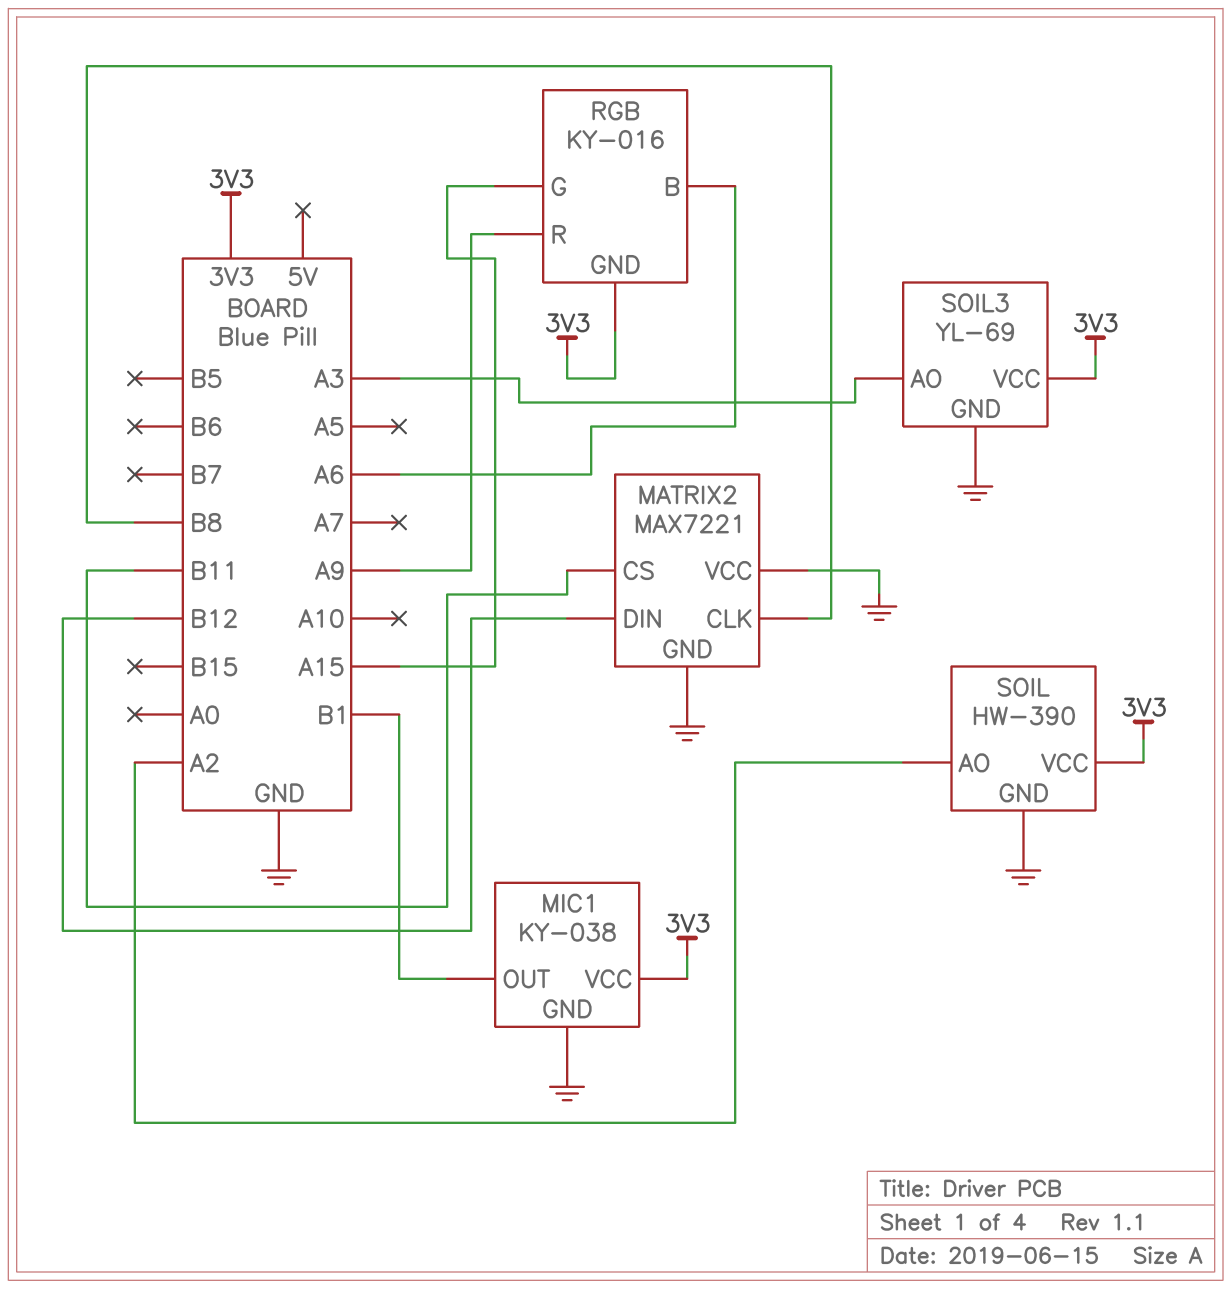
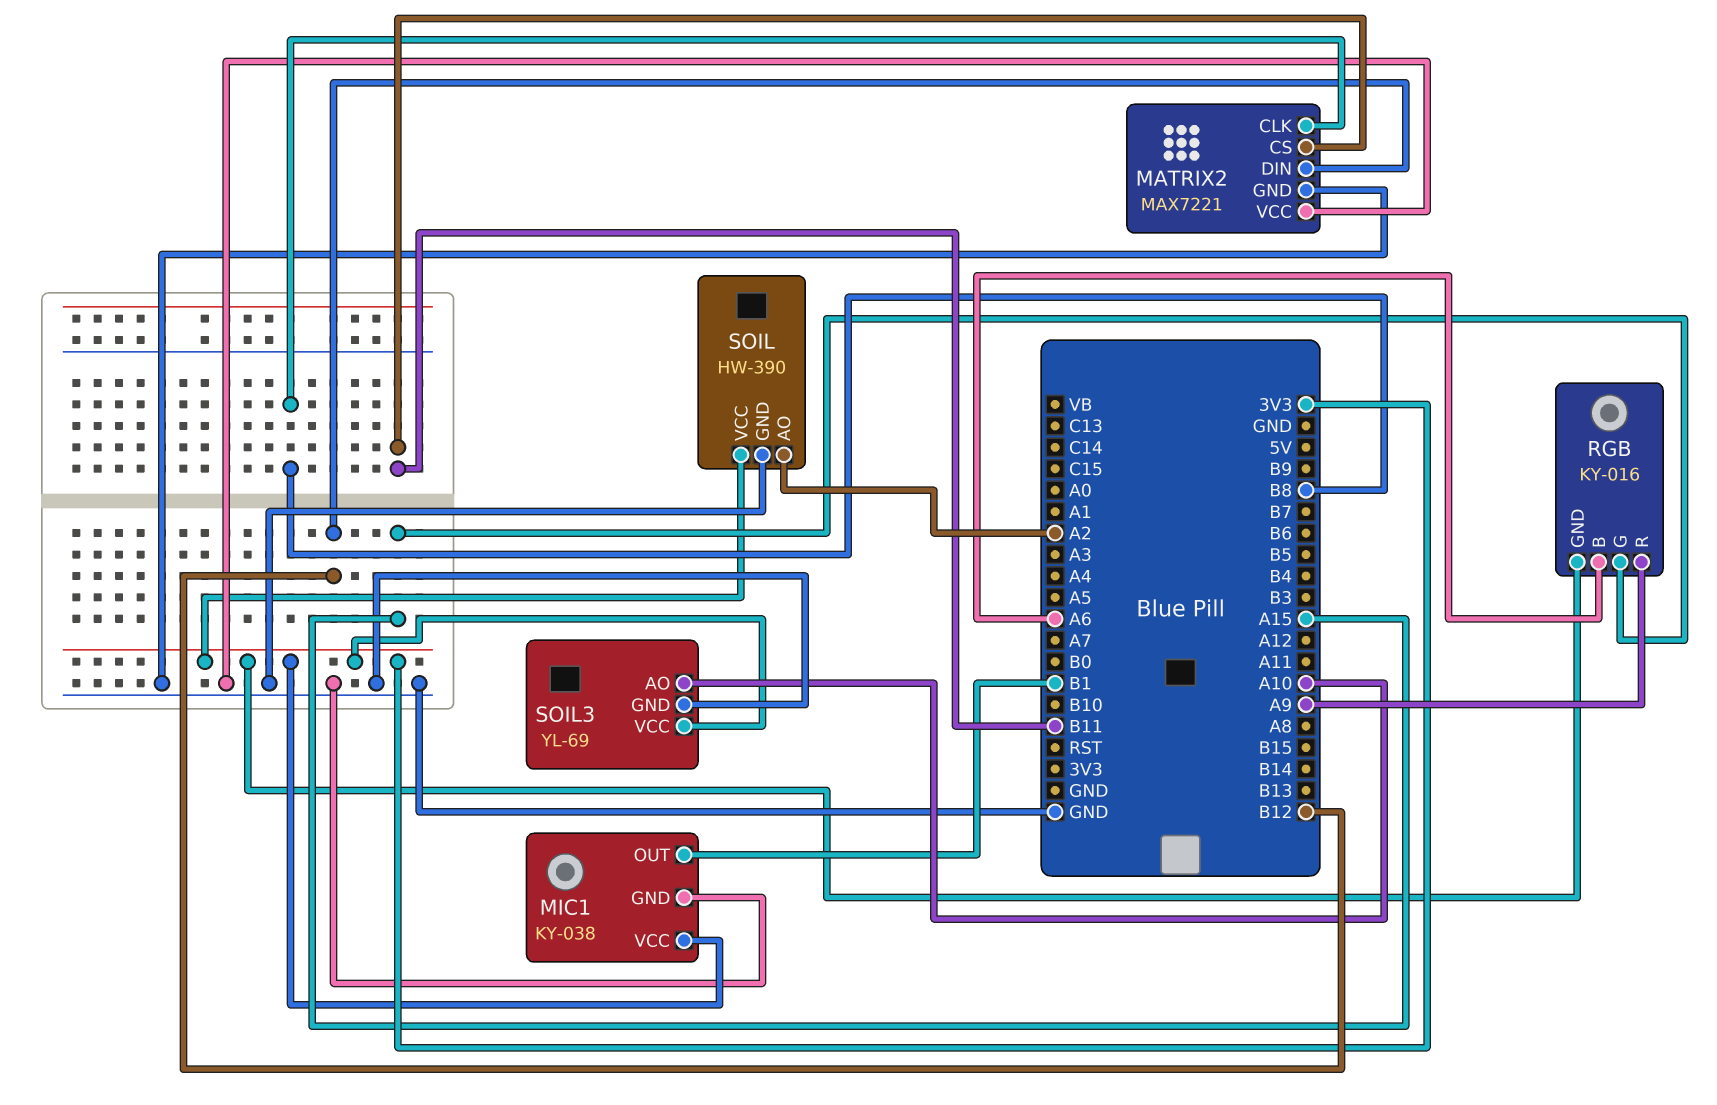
SOIL3 pin AO: A3 -> A10

